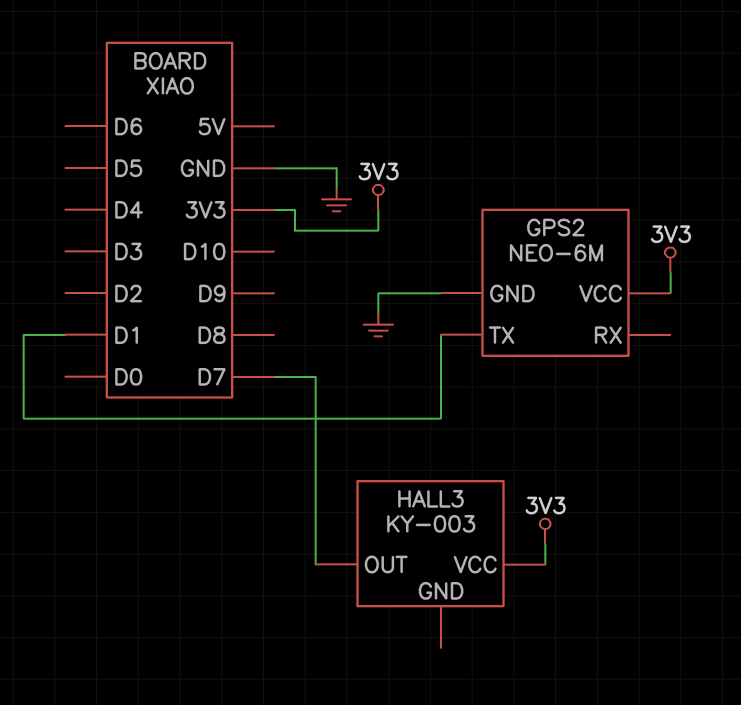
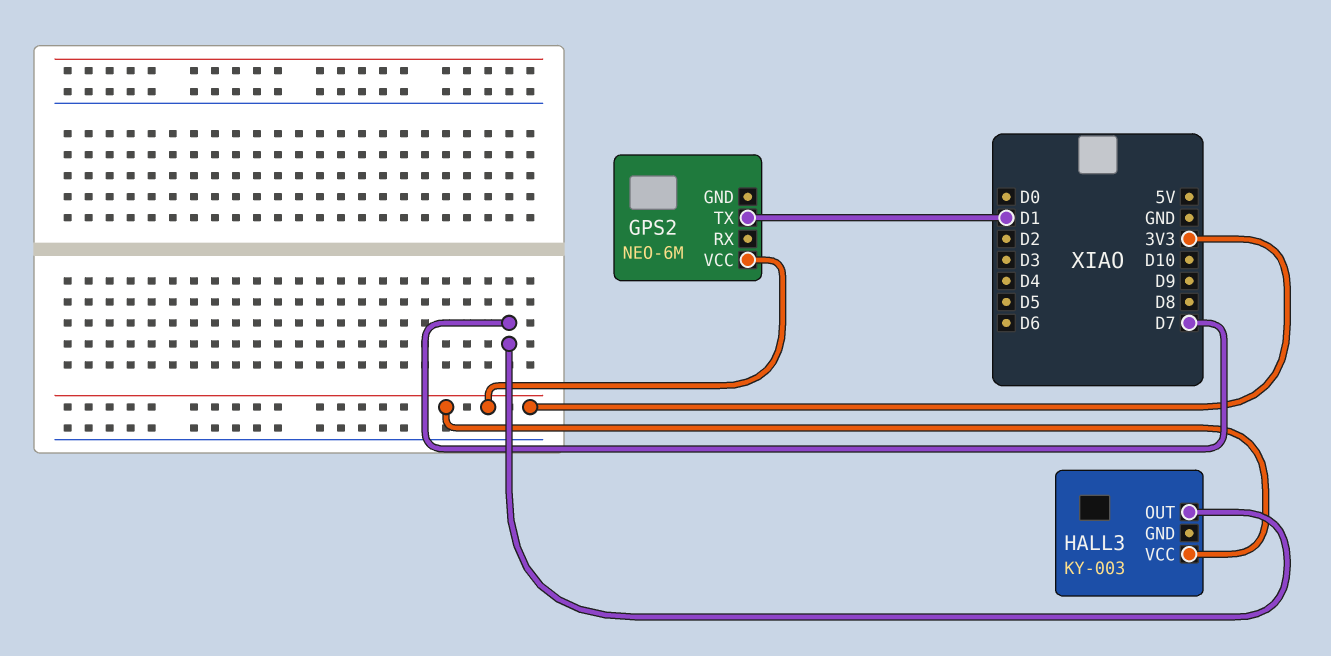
GPS2 pin GND: GND -> none

